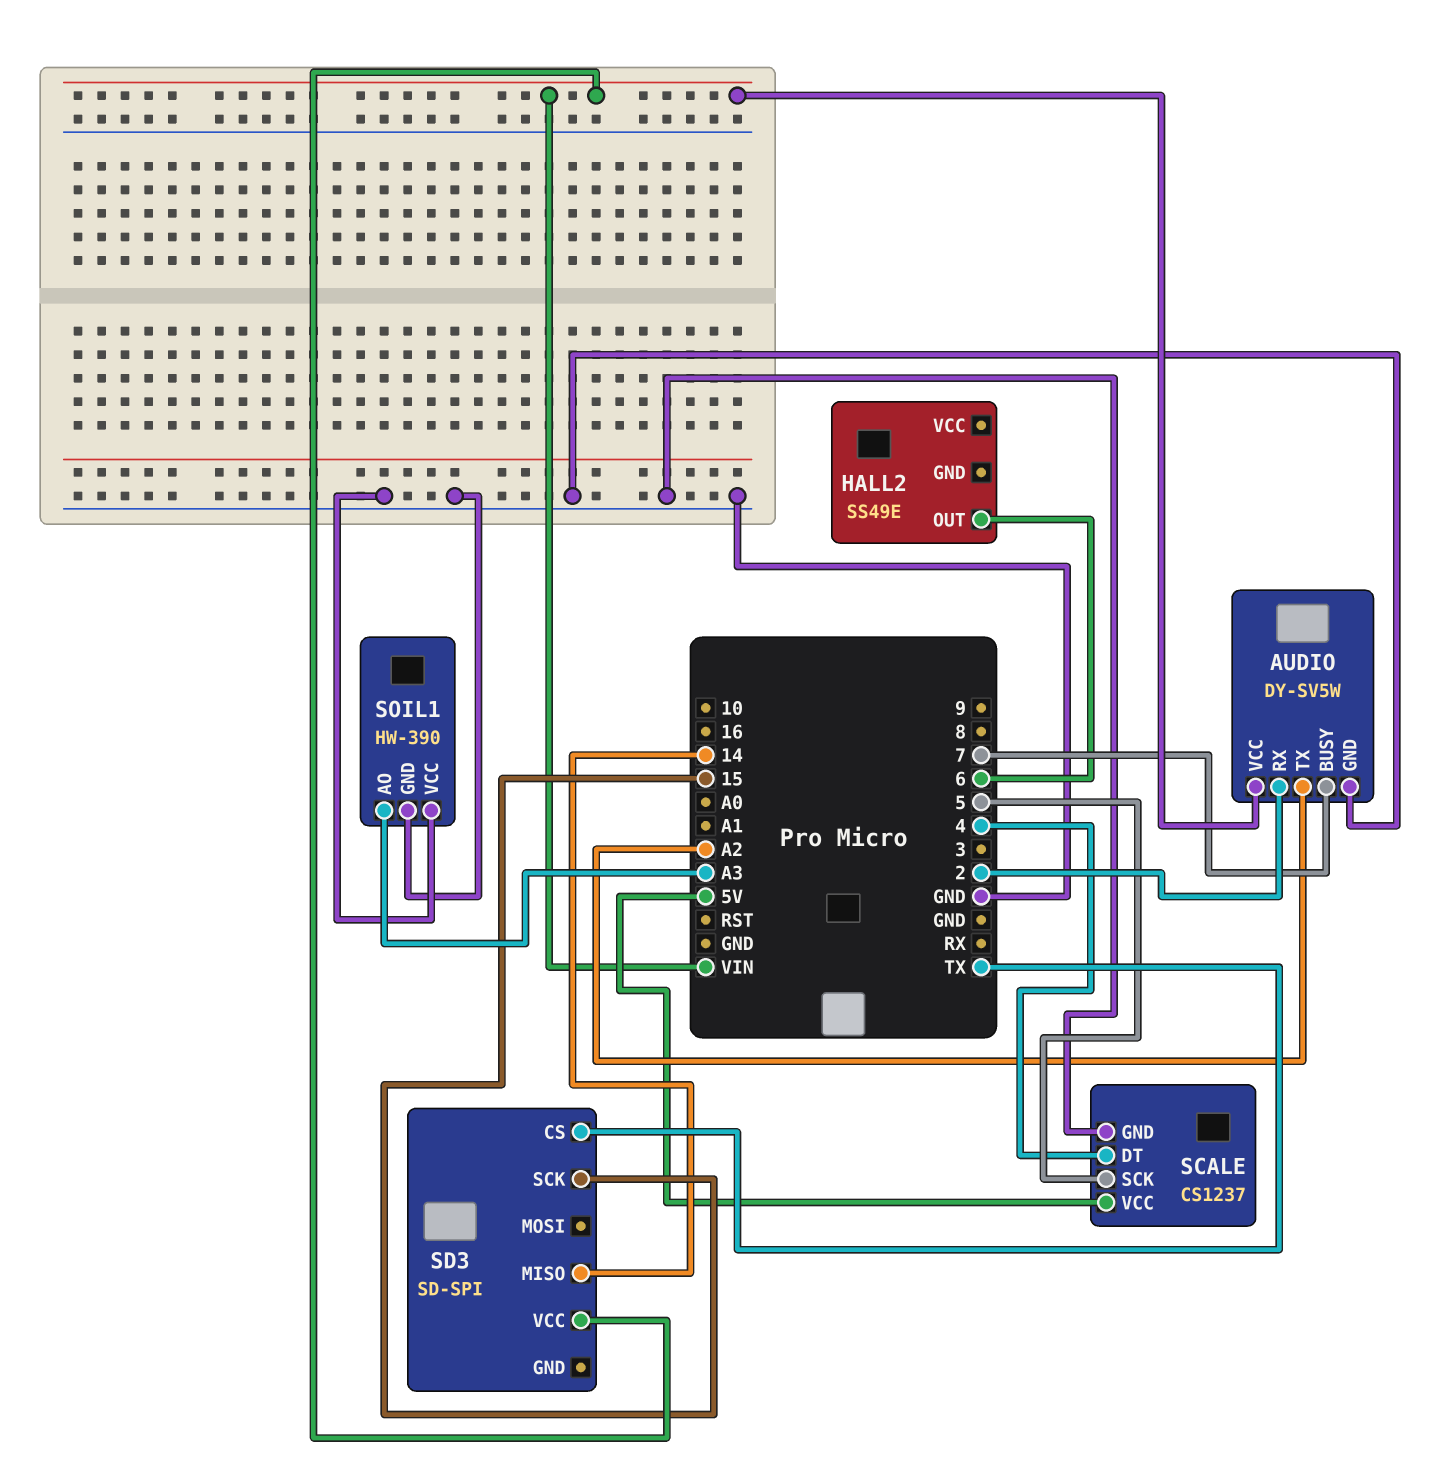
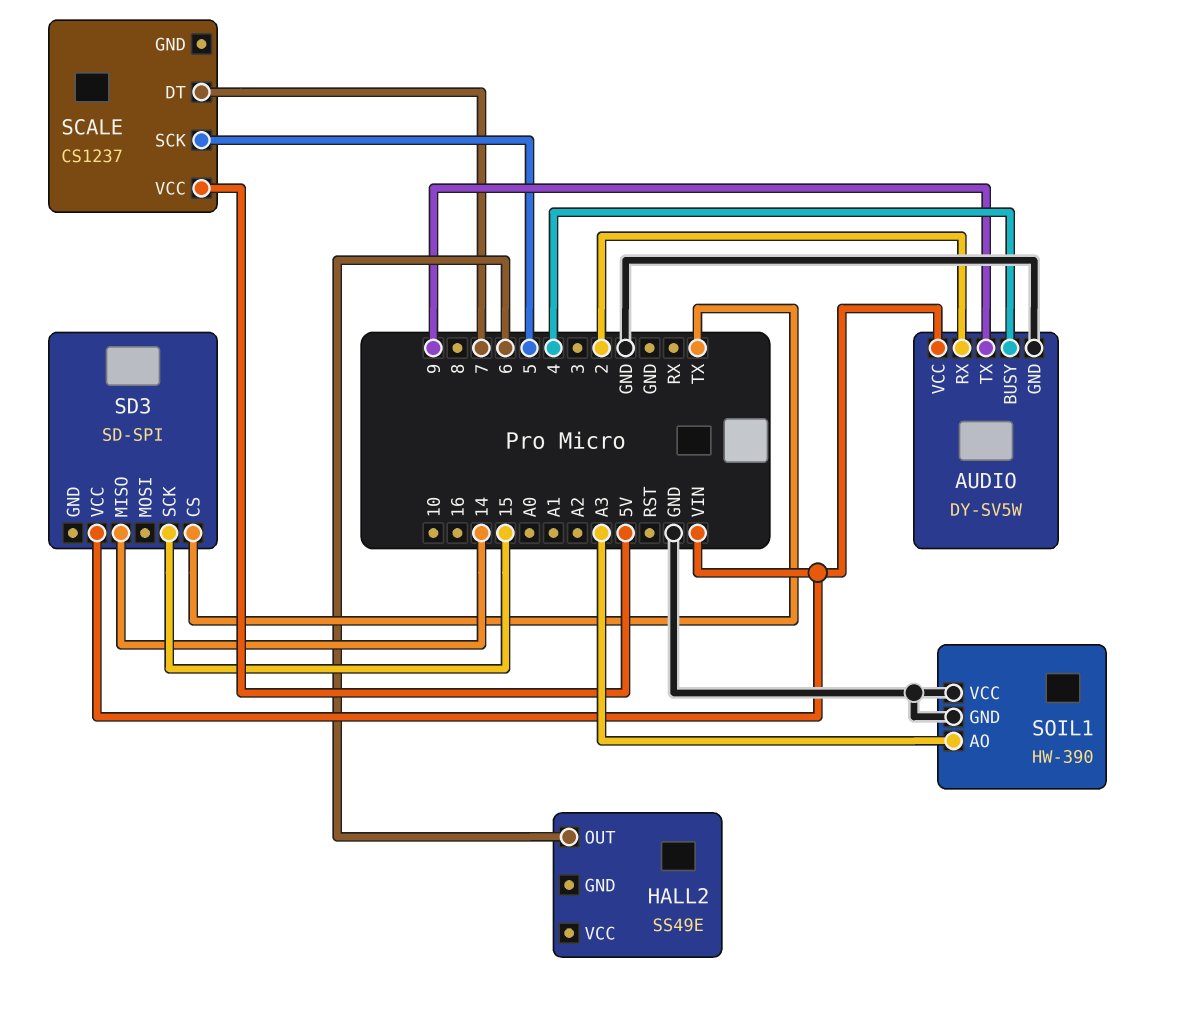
AUDIO pin BUSY: 7 -> 4
AUDIO pin TX: A2 -> 9
SCALE pin DT: 4 -> 7
SCALE pin GND: GND -> none

